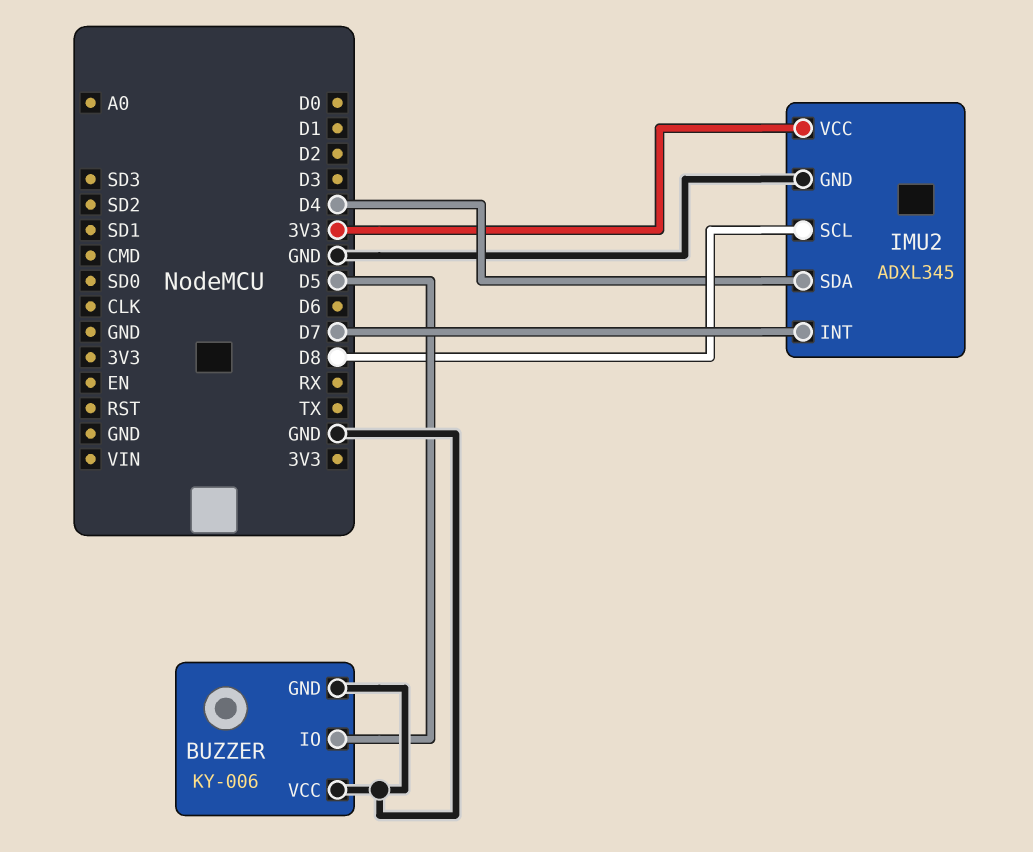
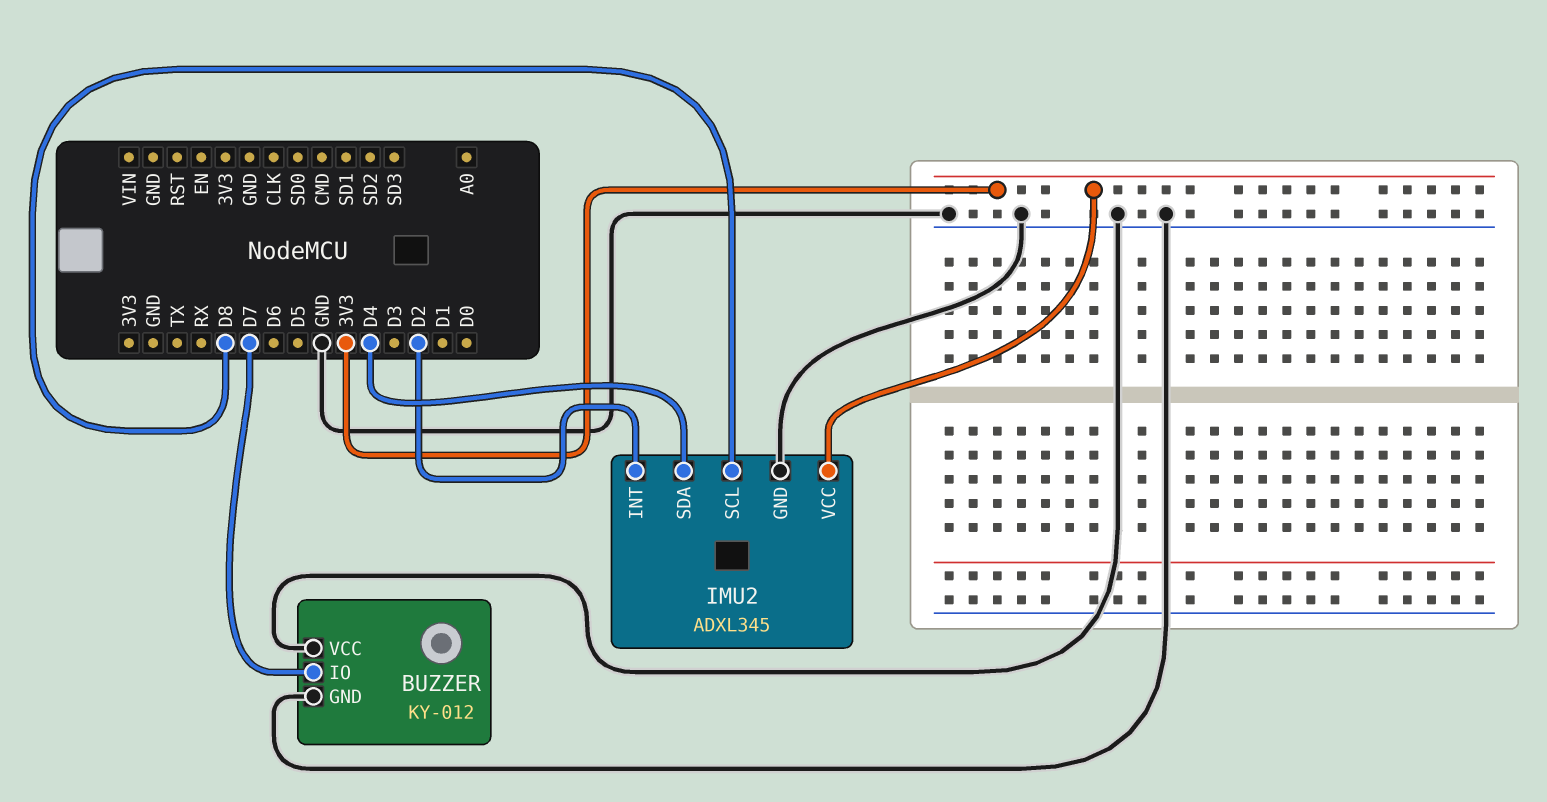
BUZZER: KY-006 -> KY-012
BUZZER pin IO: D5 -> D7
IMU2 pin INT: D7 -> D2

